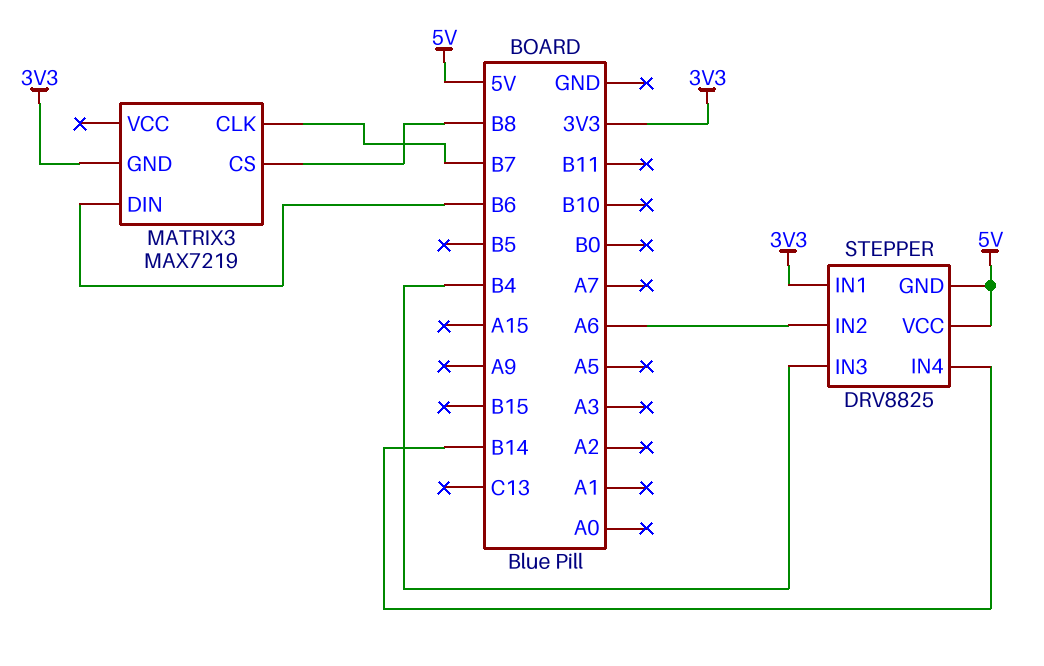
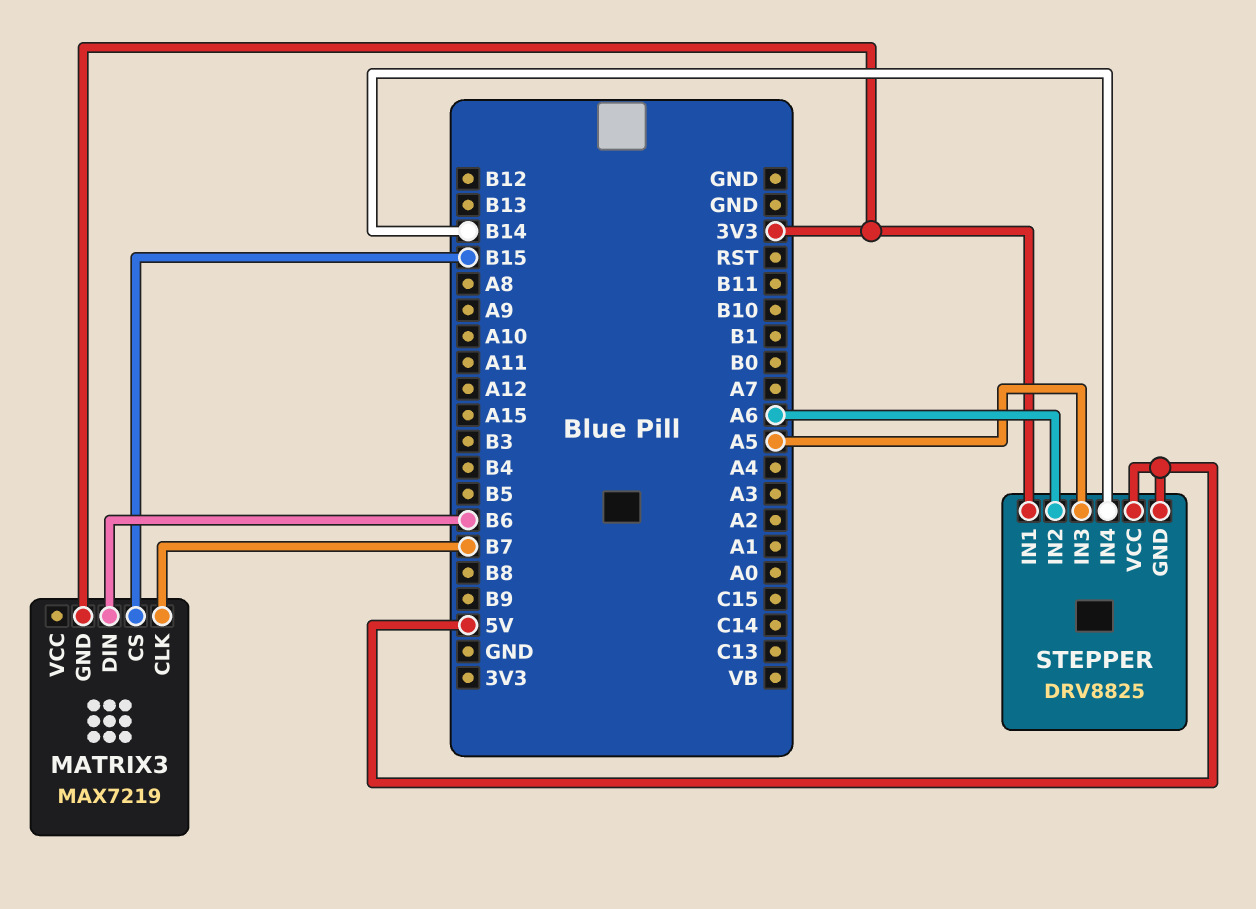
MATRIX3 pin CS: B8 -> B15
STEPPER pin IN3: B4 -> A5

